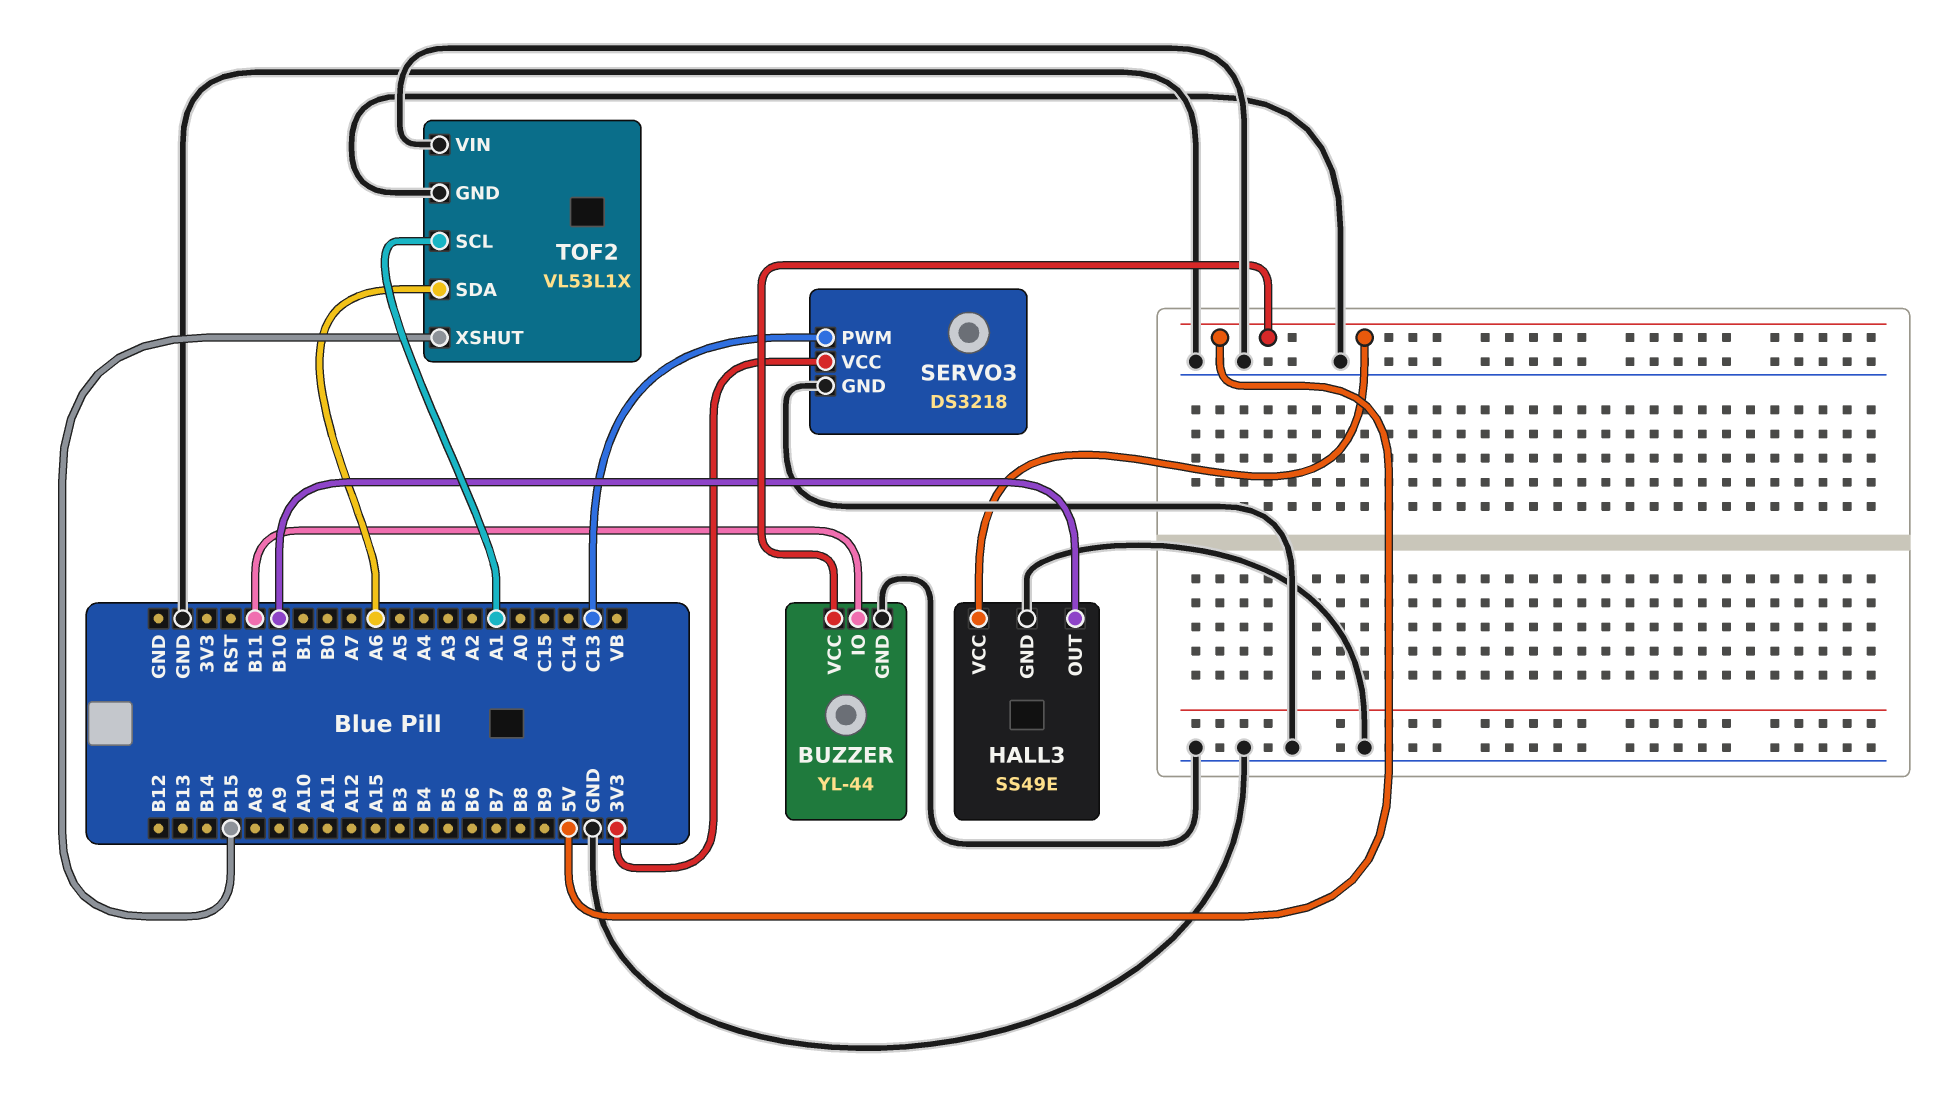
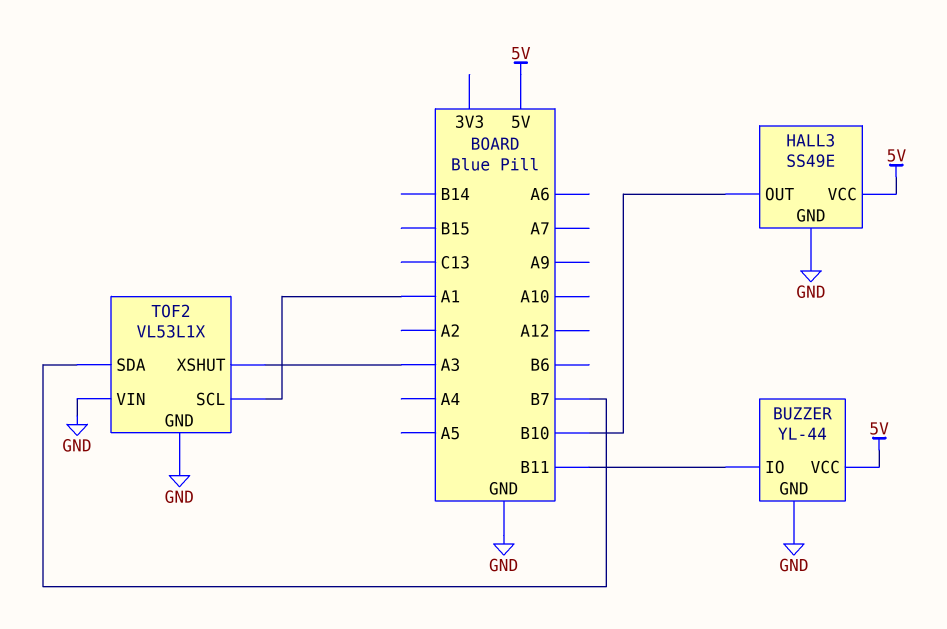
SERVO3: DS3218 -> none
SERVO3 pin GND: GND -> none
SERVO3 pin PWM: C13 -> none
SERVO3 pin VCC: 3V3 -> none
TOF2 pin SDA: A6 -> B7
TOF2 pin XSHUT: B15 -> A3

